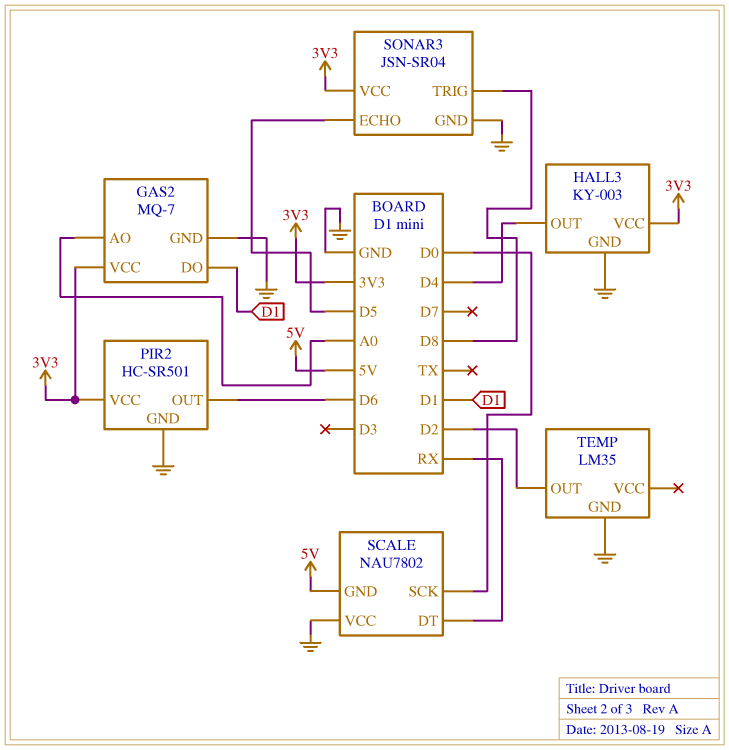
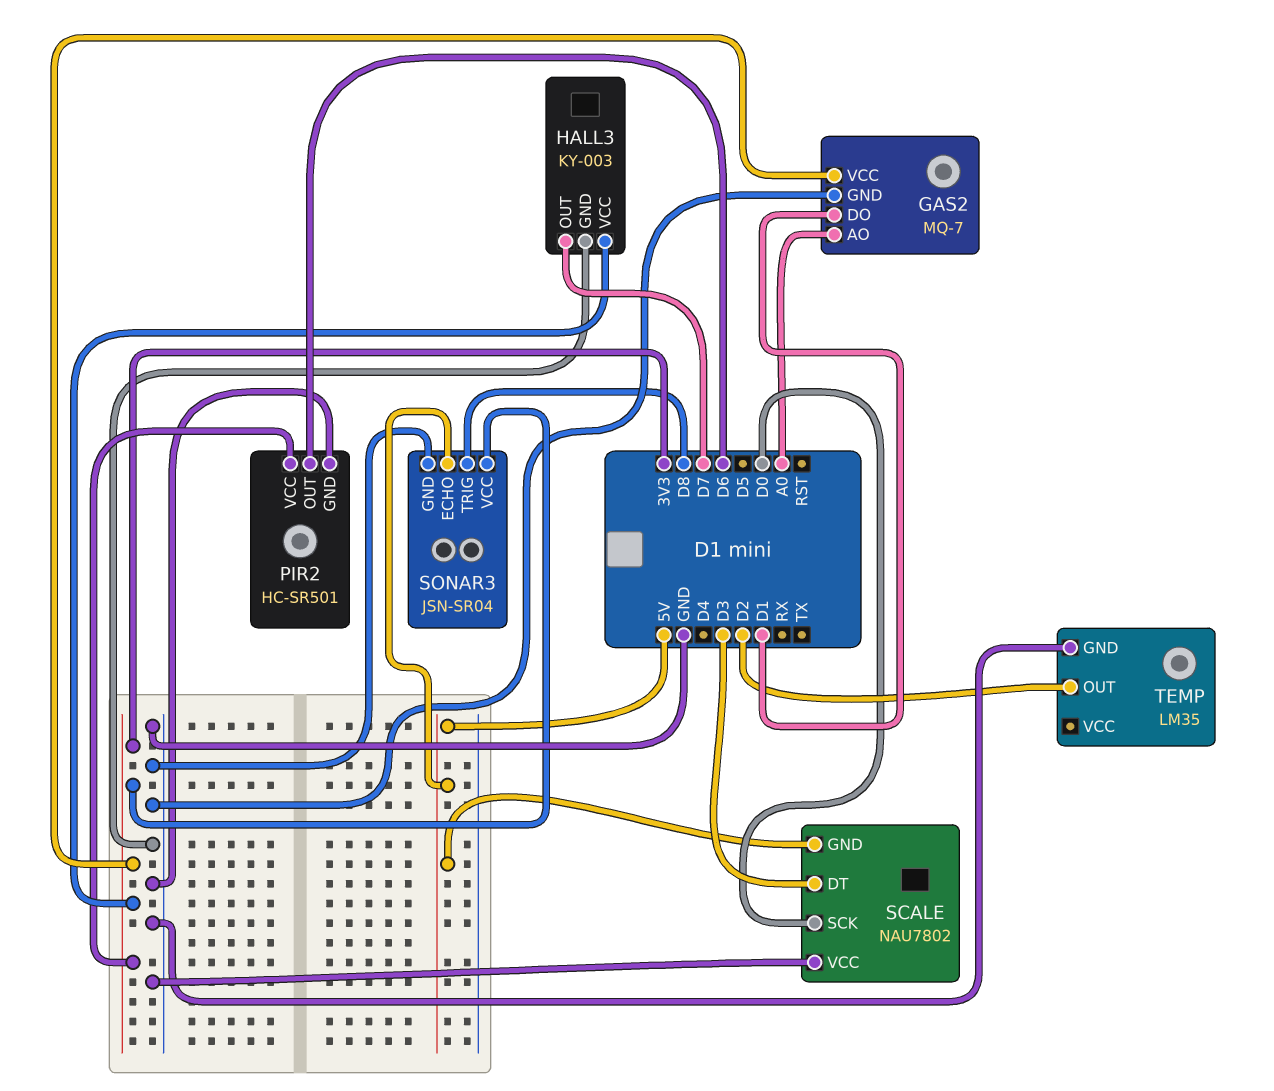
HALL3 pin OUT: D4 -> D7
SCALE pin DT: RX -> D3
SONAR3 pin ECHO: D5 -> 5V

